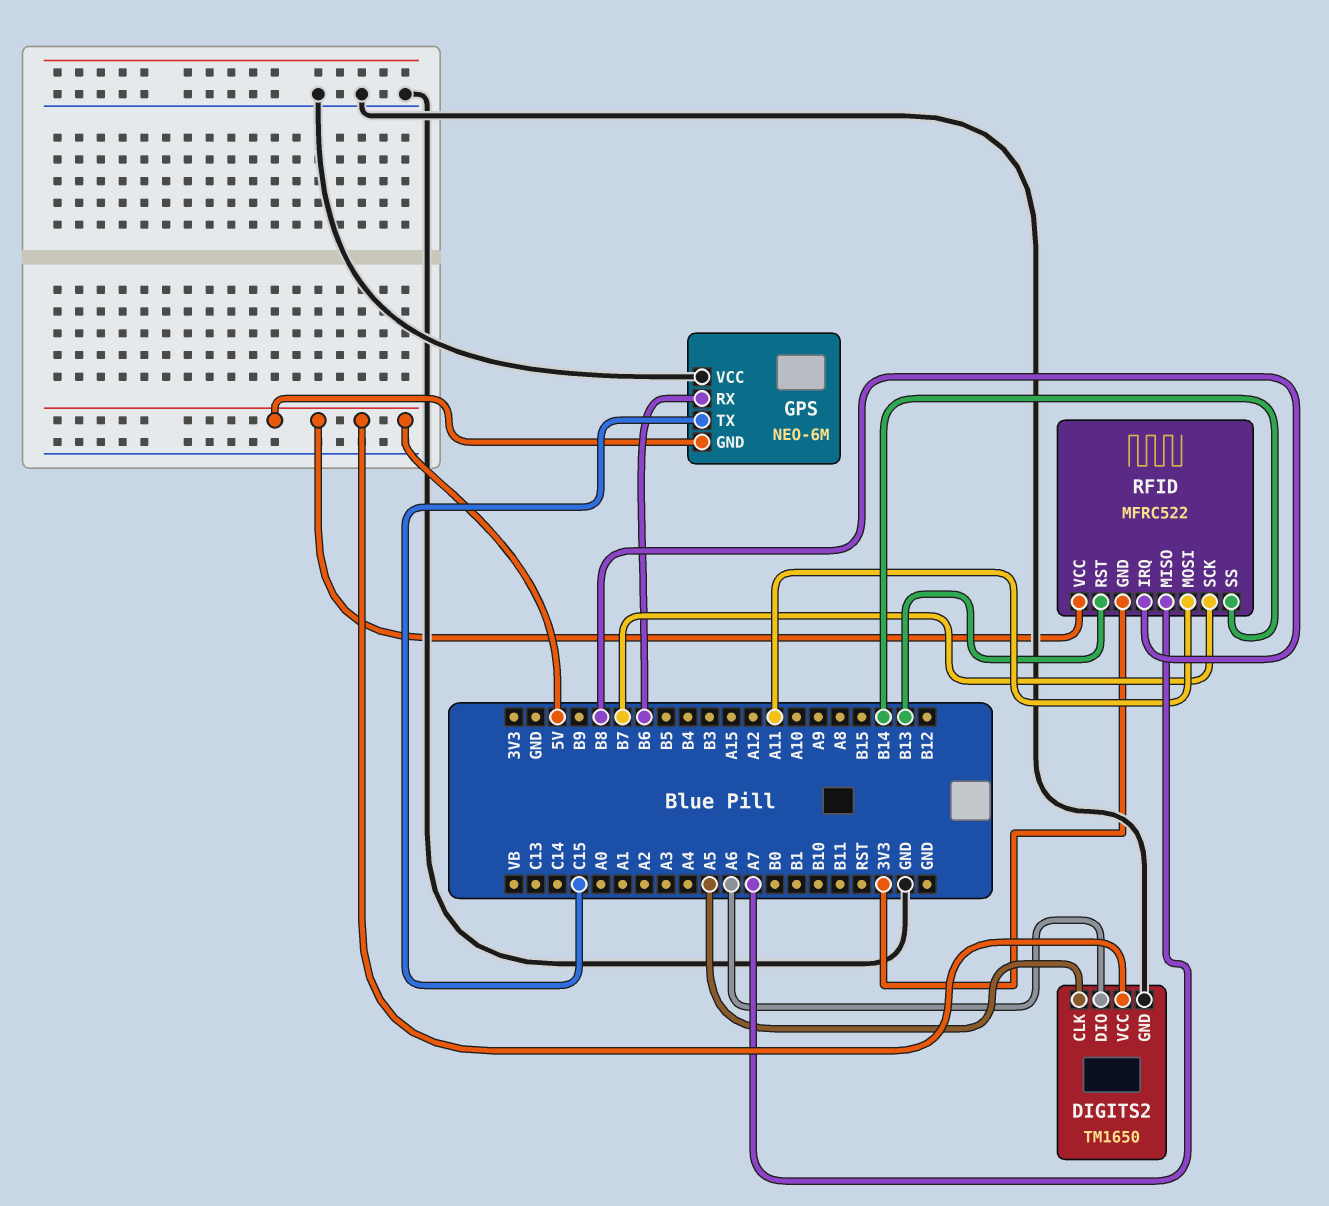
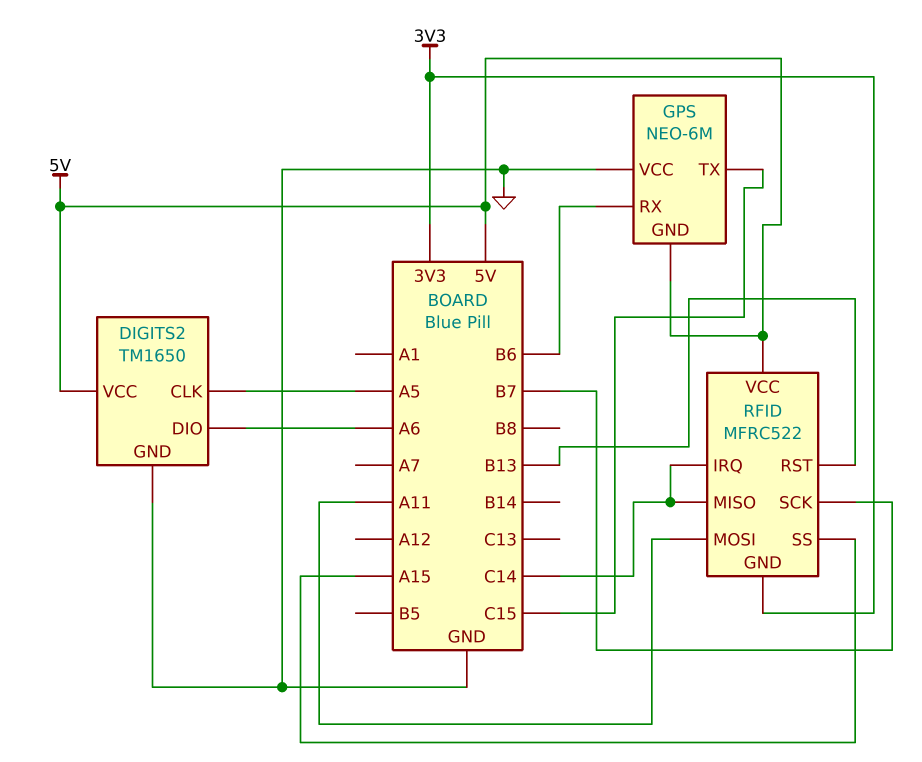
RFID pin IRQ: B8 -> C14
RFID pin MISO: A7 -> C14
RFID pin SS: B14 -> A15

